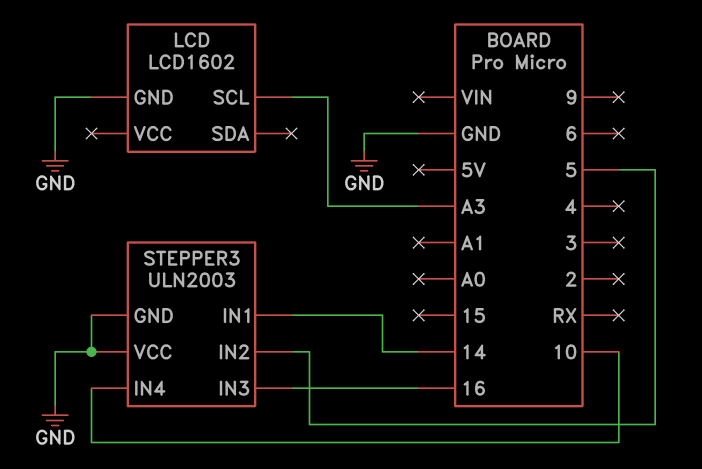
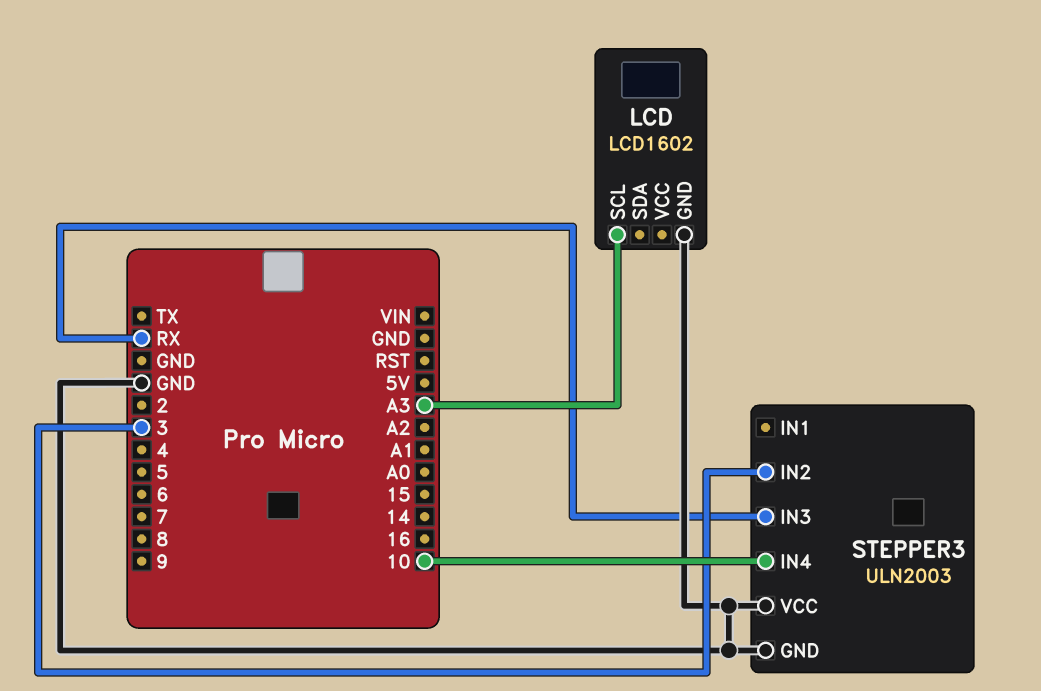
STEPPER3 pin IN1: 14 -> none
STEPPER3 pin IN2: 5 -> 3
STEPPER3 pin IN3: 16 -> RX

